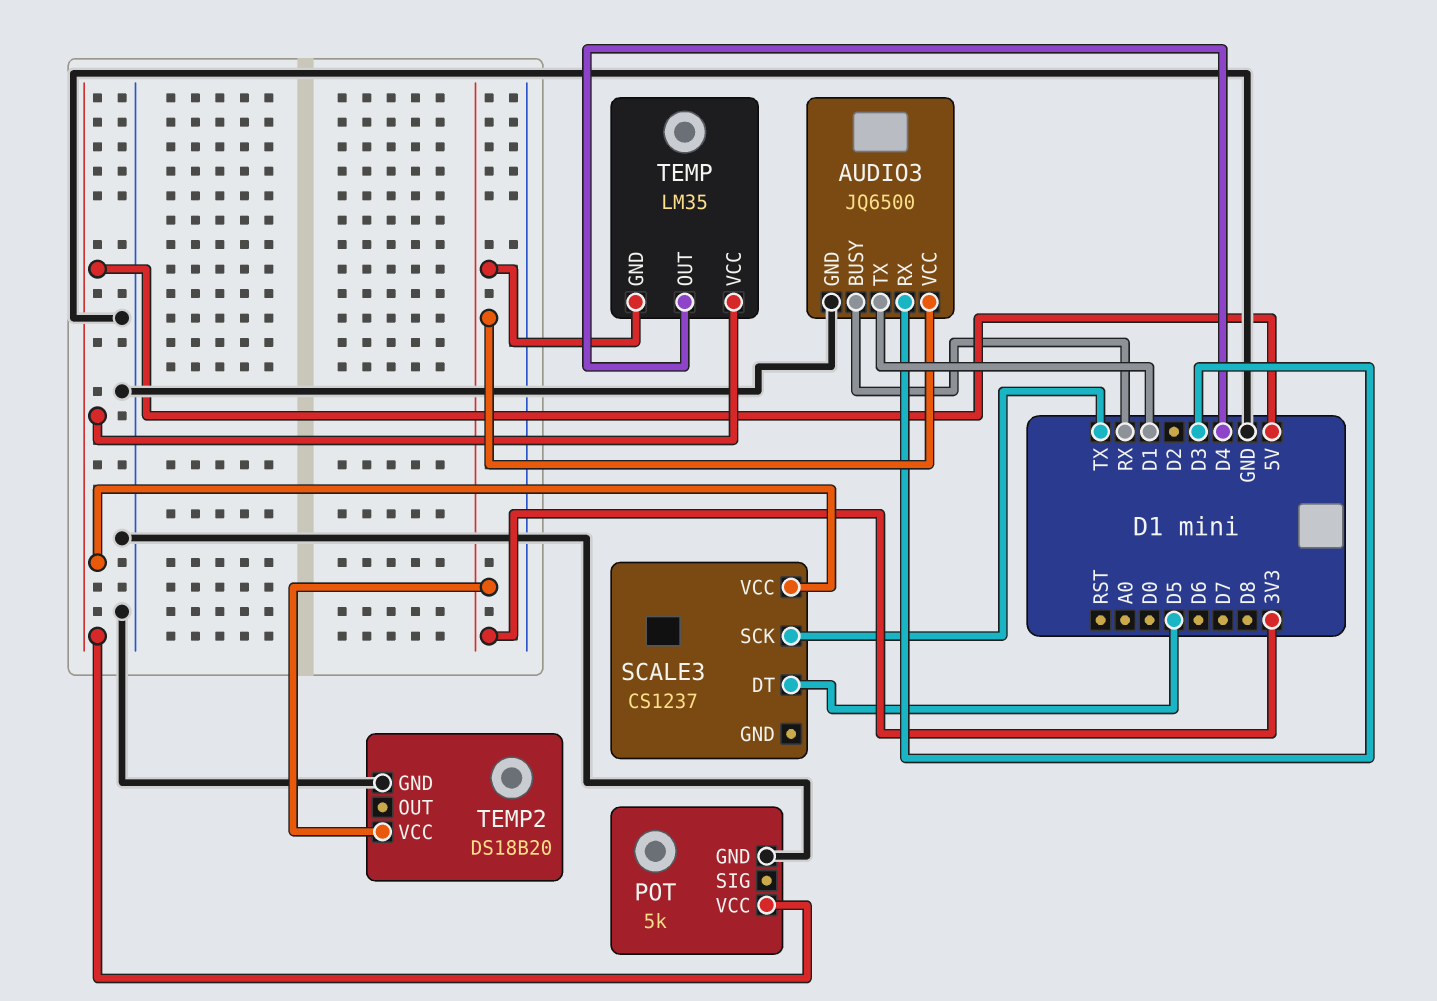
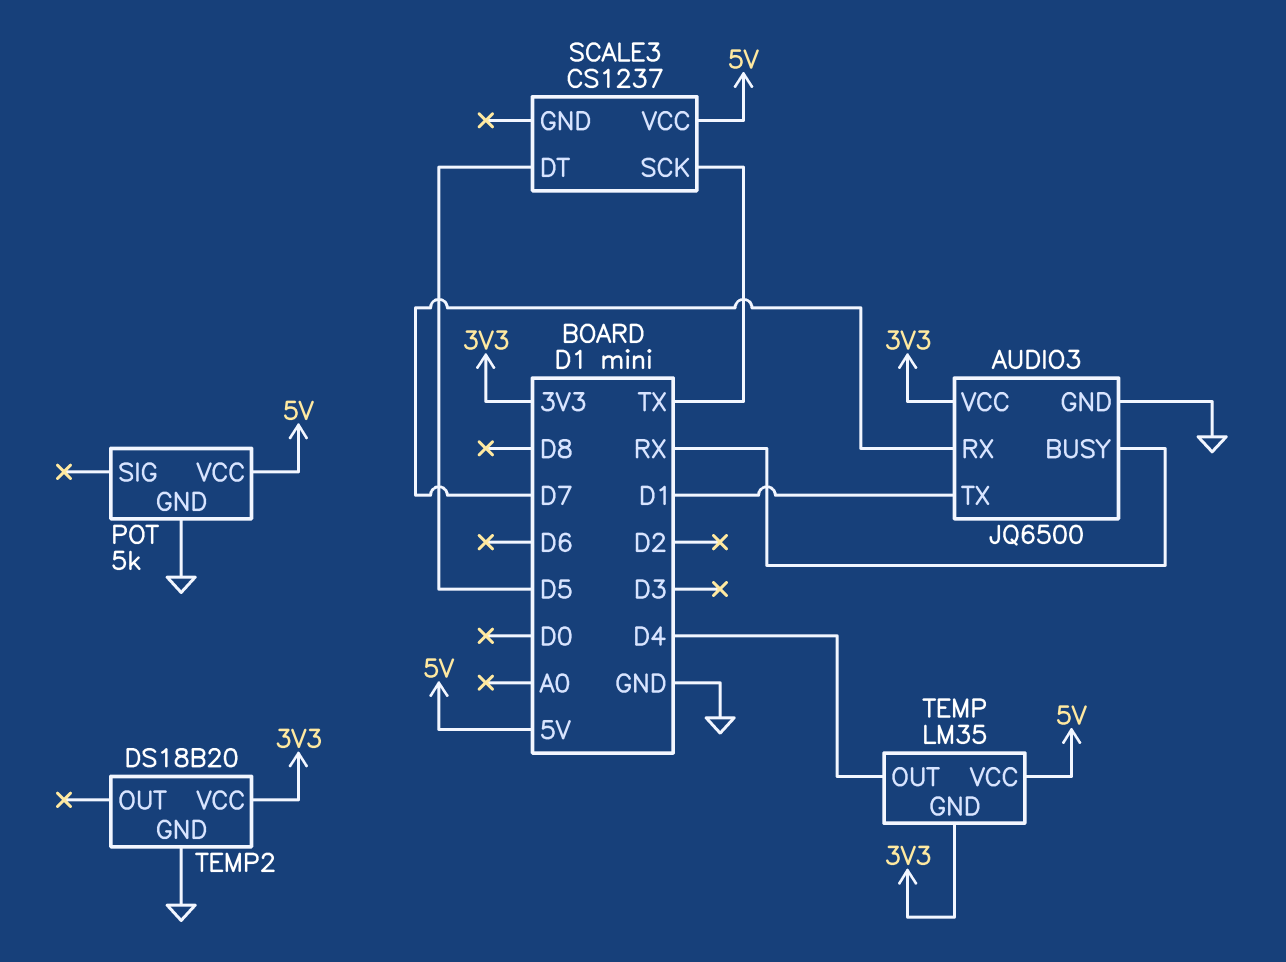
AUDIO3 pin RX: D3 -> D7

